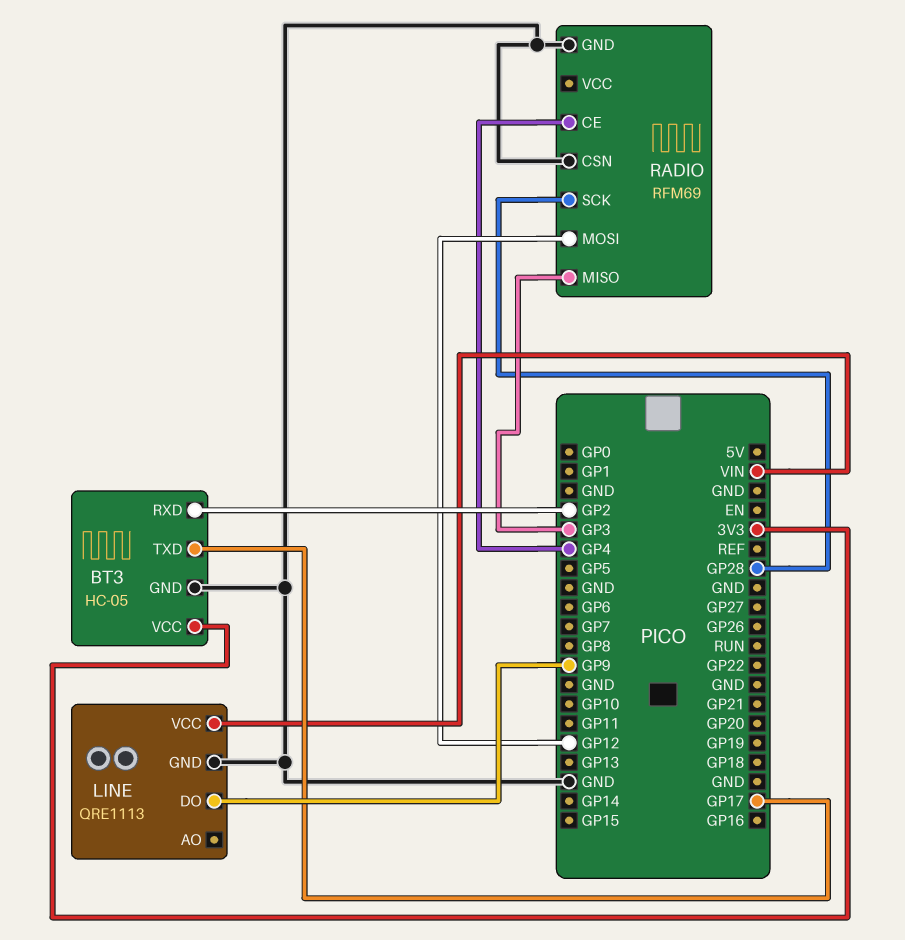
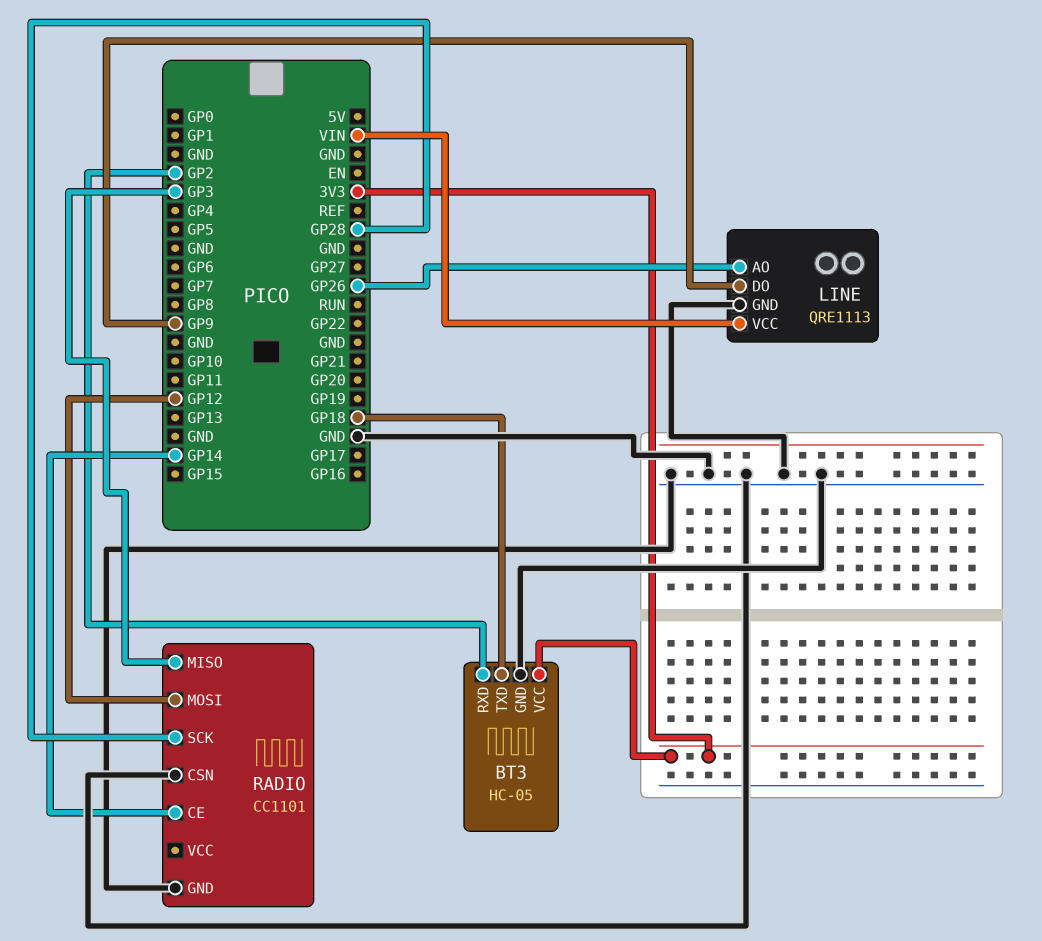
BT3 pin TXD: GP17 -> GP18
LINE pin AO: none -> GP26
RADIO: RFM69 -> CC1101
RADIO pin CE: GP4 -> GP14

